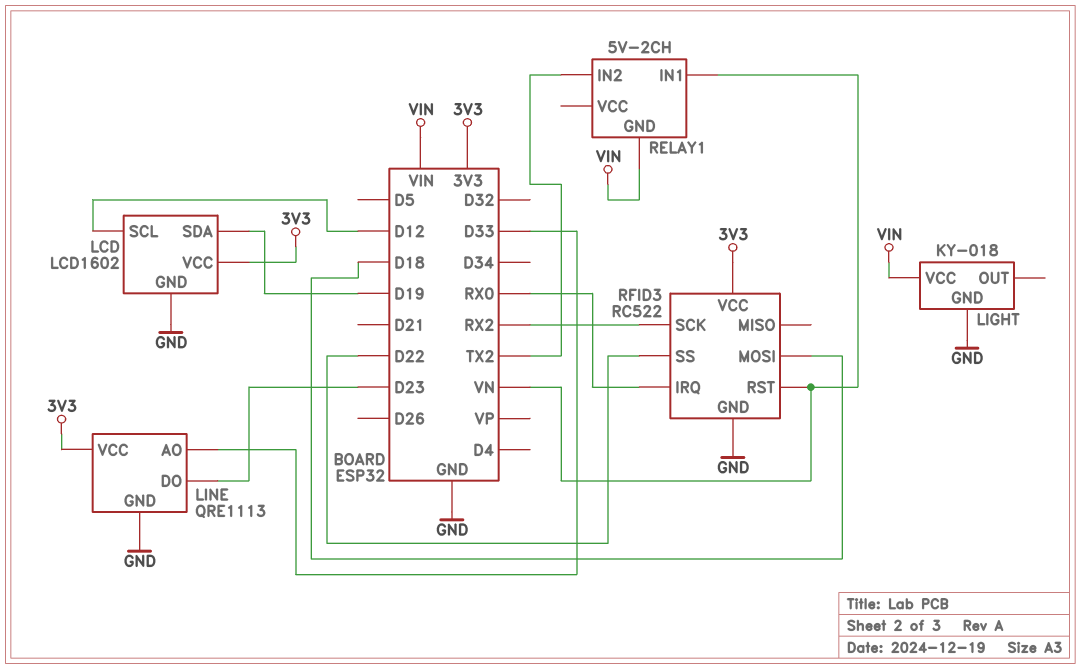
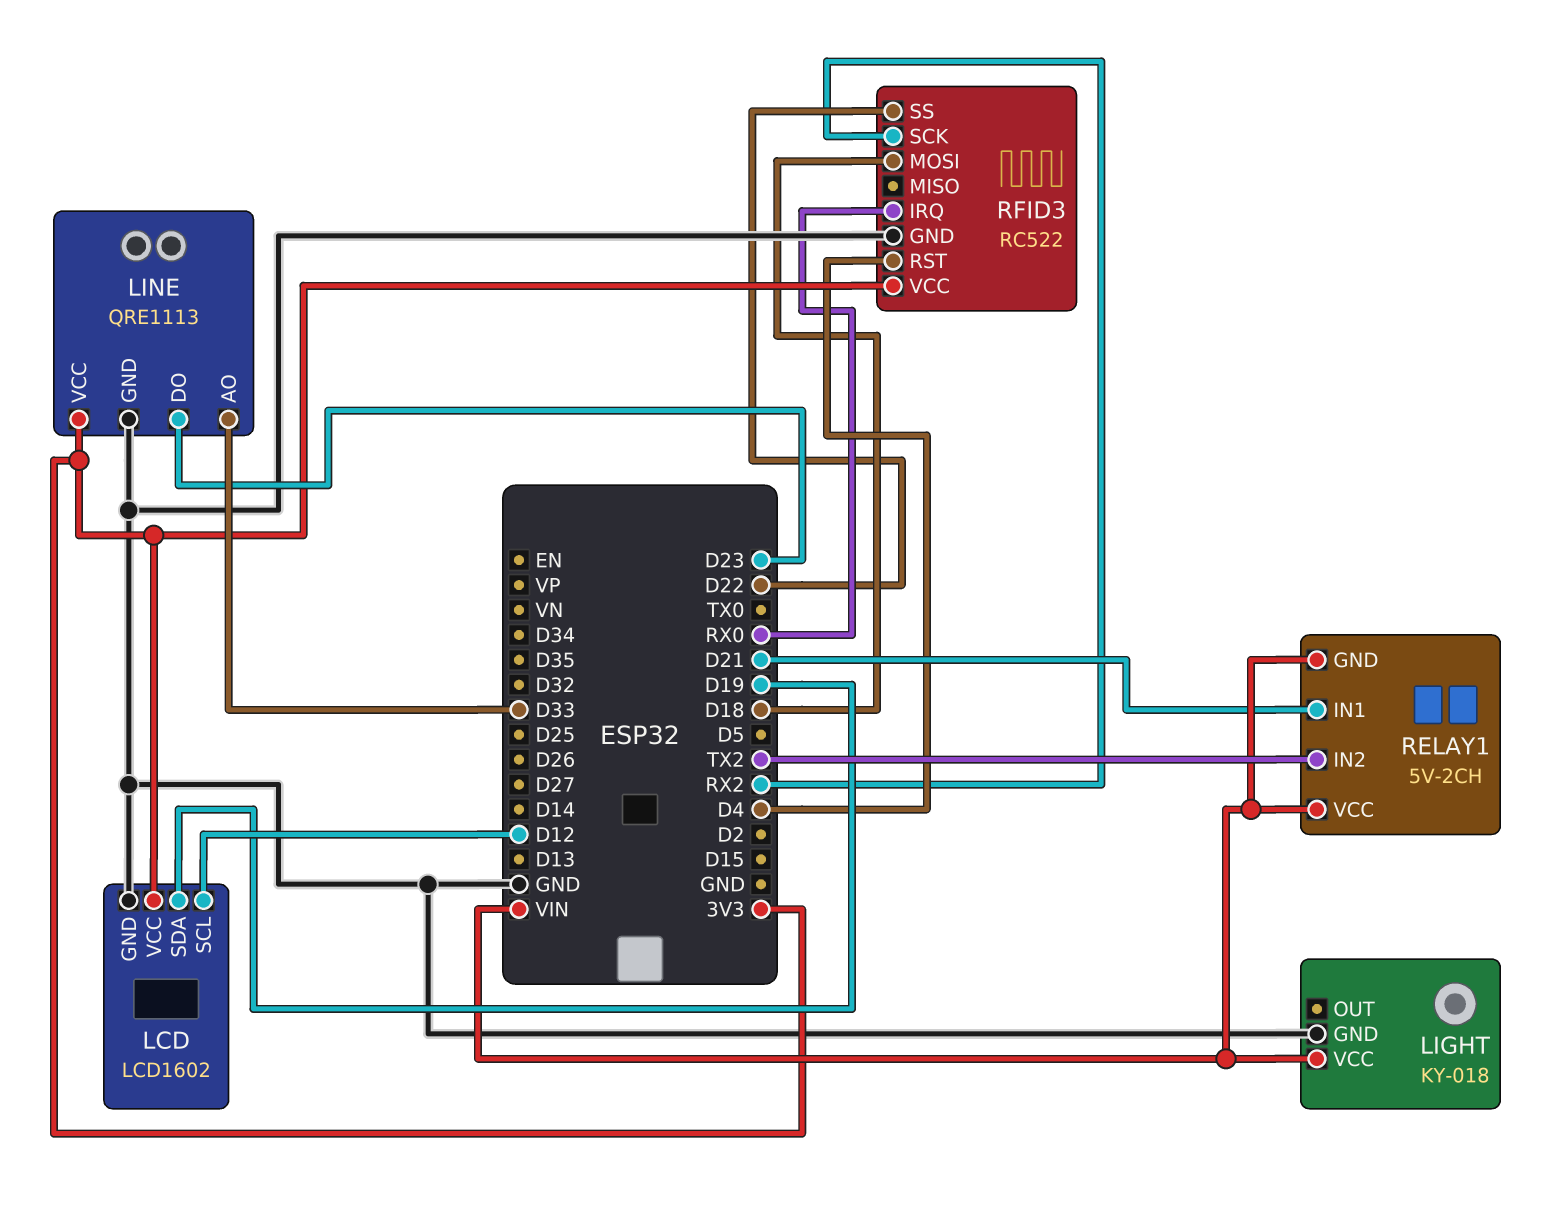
RELAY1 pin IN1: VN -> D21
RELAY1 pin VCC: none -> VIN
RFID3 pin RST: VN -> D4

